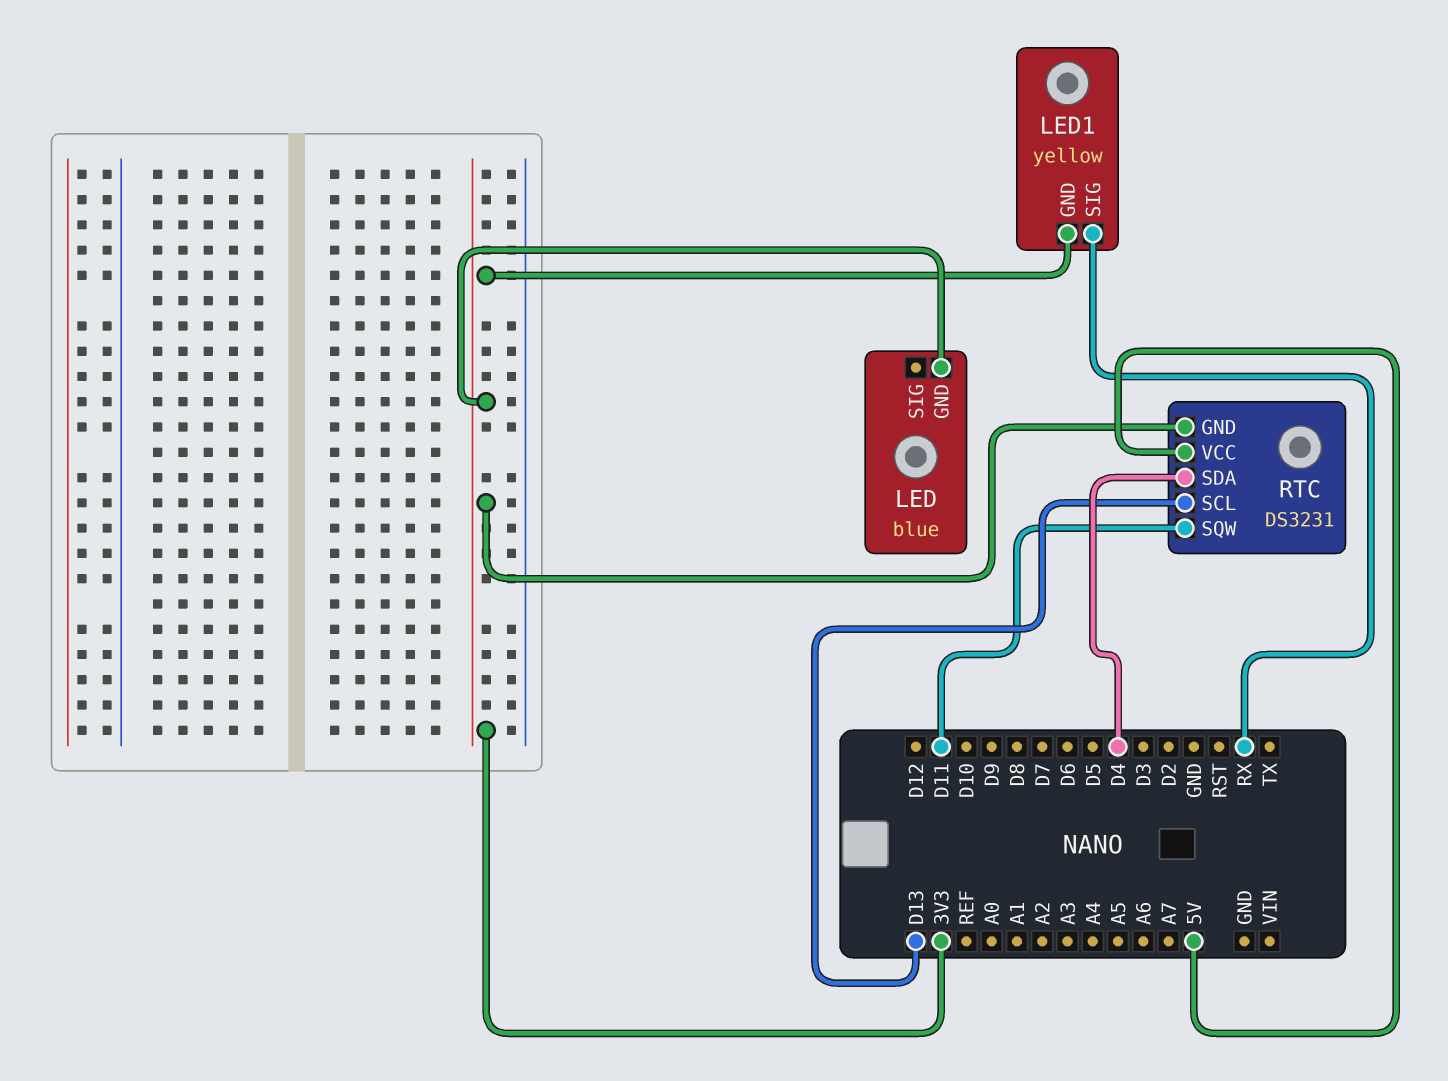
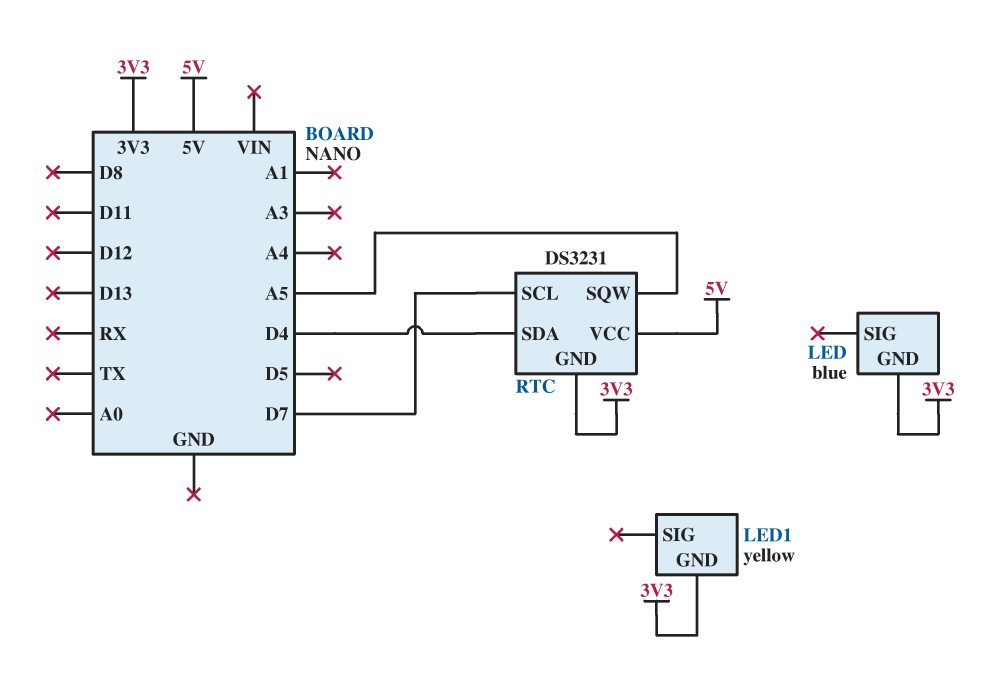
LED1 pin SIG: RX -> none
RTC pin SCL: D13 -> D7
RTC pin SQW: D11 -> A5

